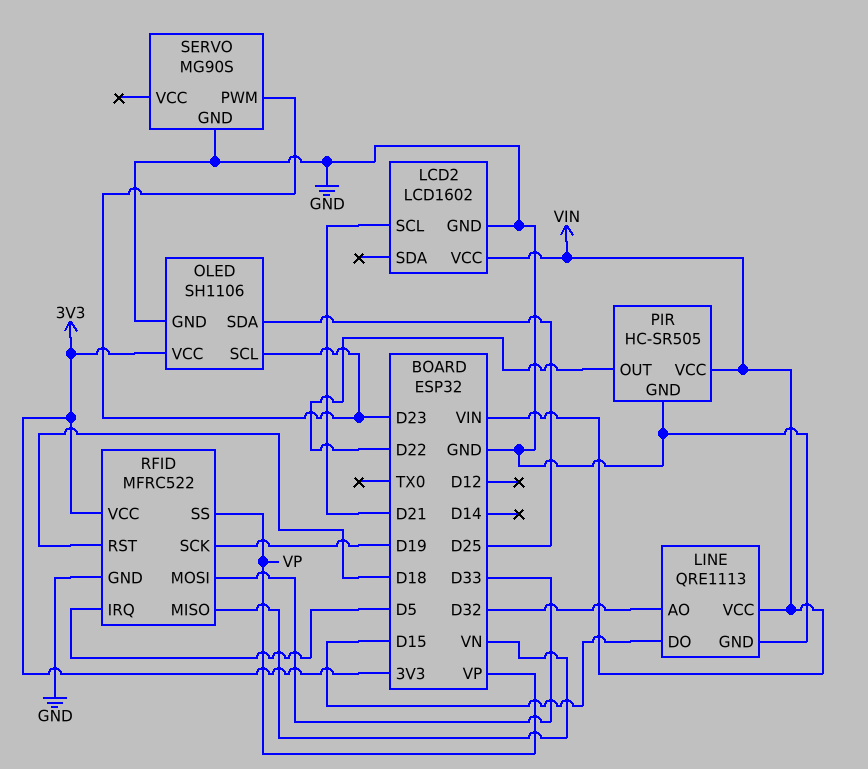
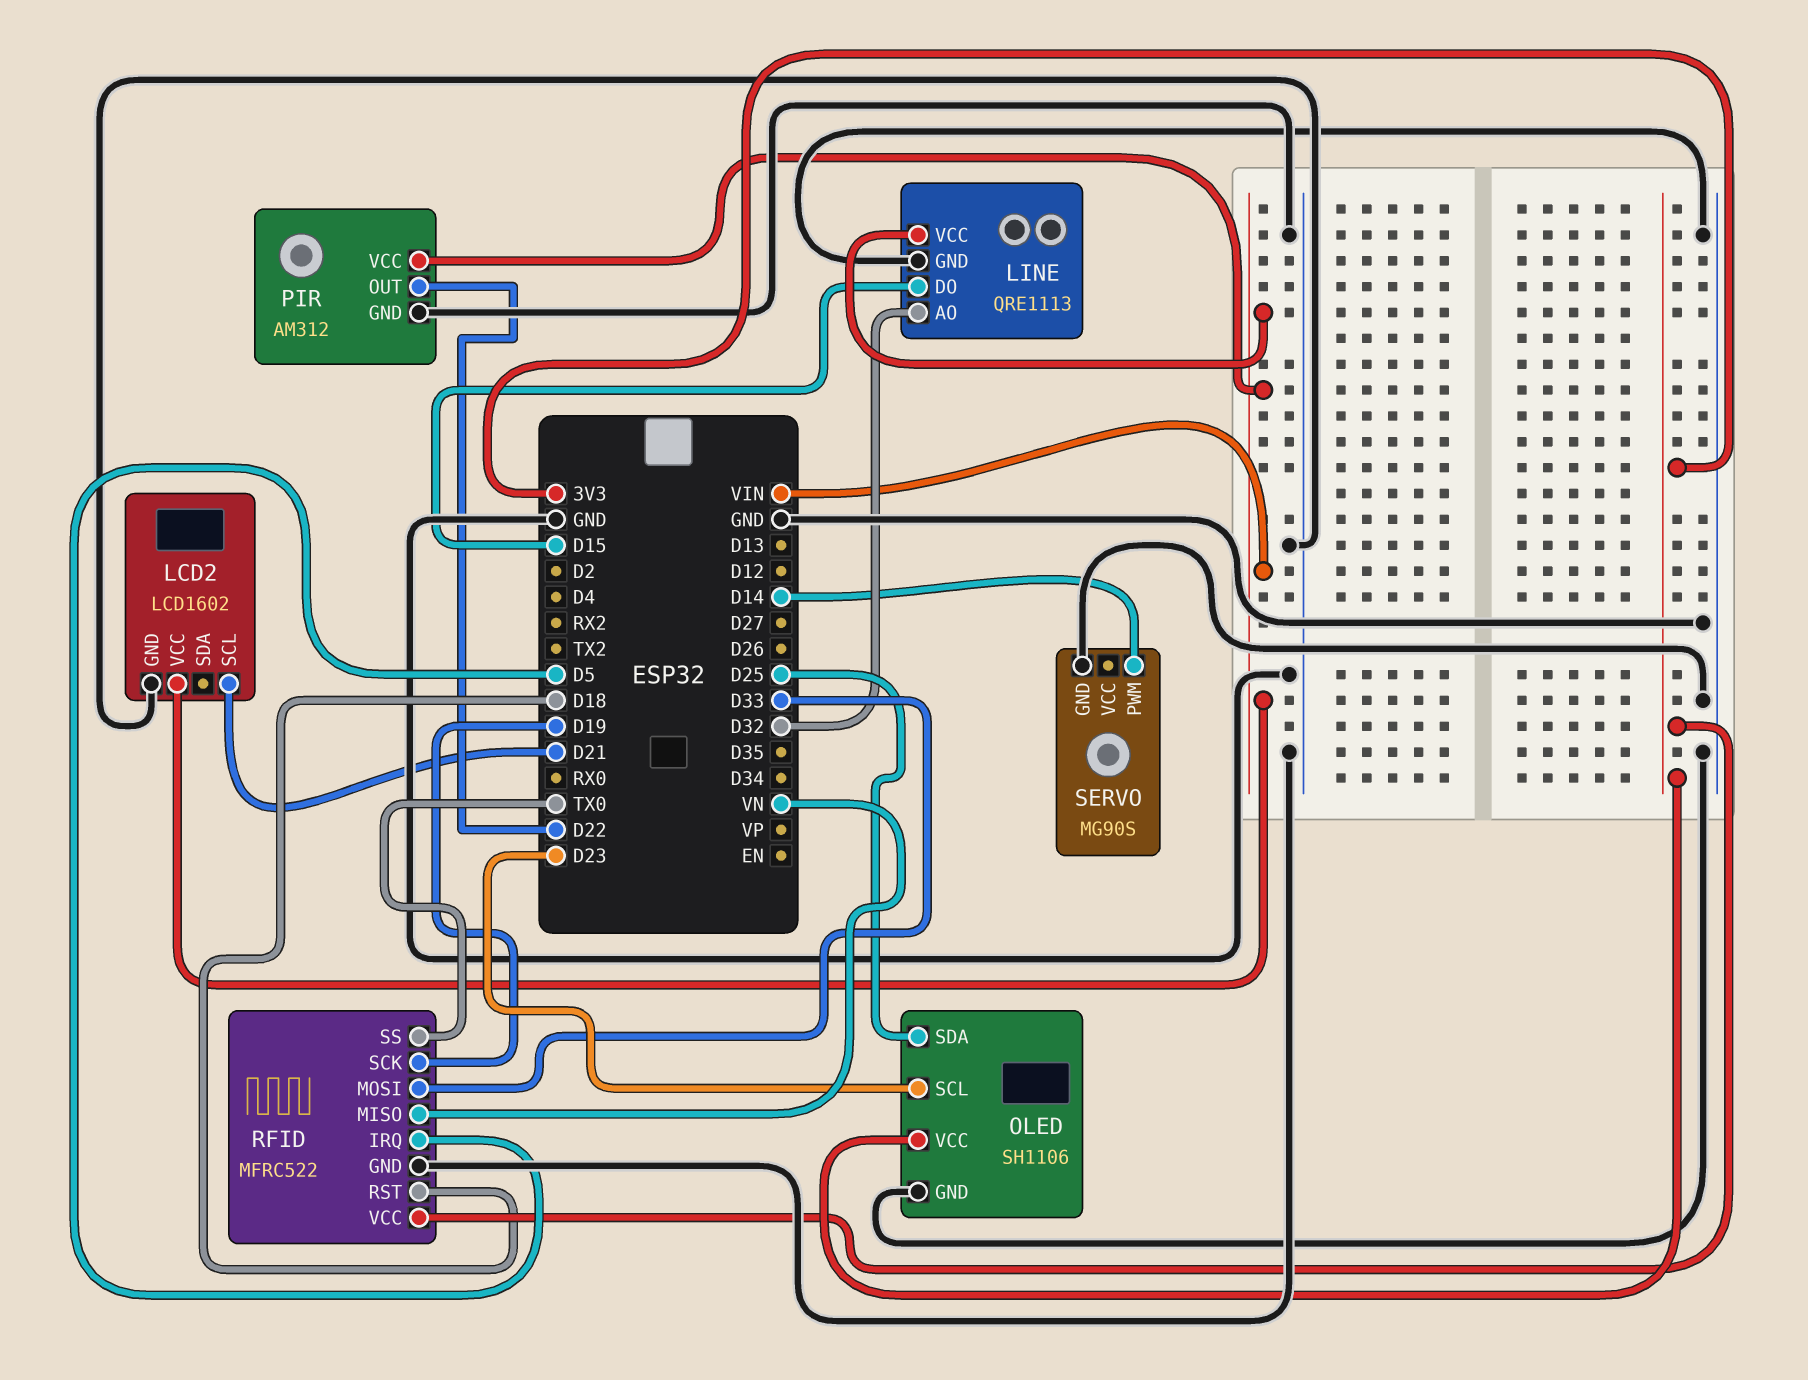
PIR: HC-SR505 -> AM312
RFID pin SS: VP -> TX0
SERVO pin PWM: D23 -> D14

